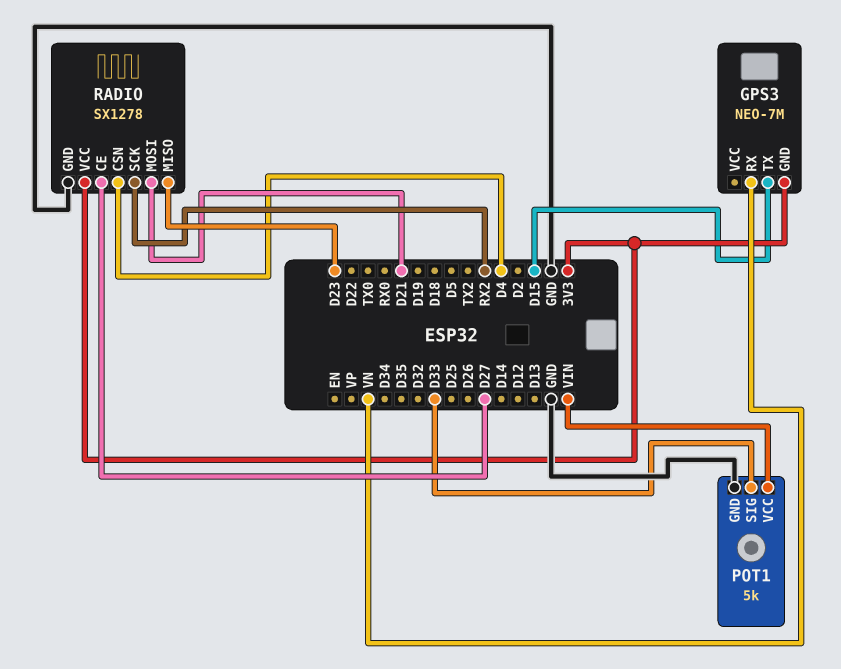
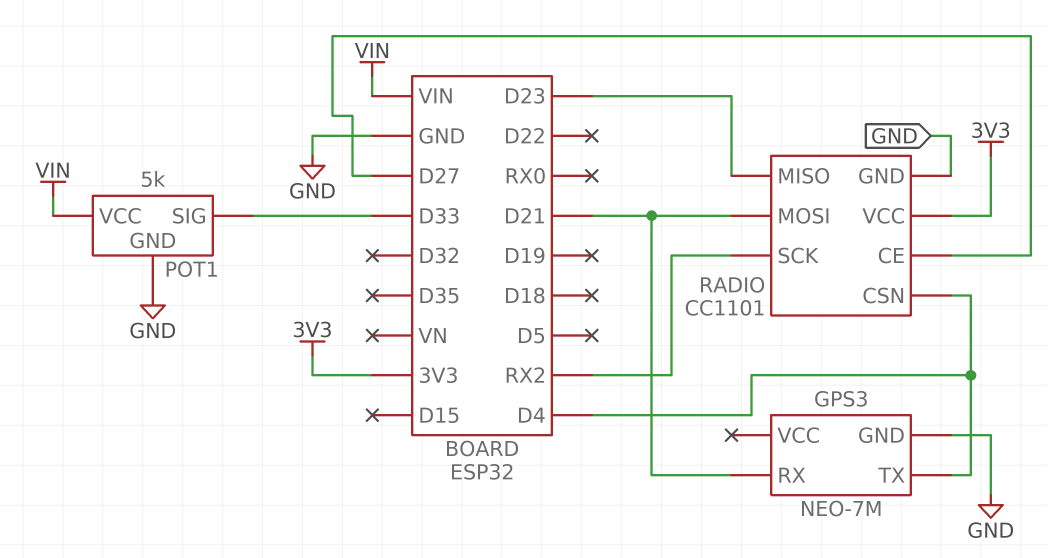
GPS3 pin GND: 3V3 -> GND
GPS3 pin RX: VN -> D21
GPS3 pin TX: D15 -> D4
RADIO: SX1278 -> CC1101

